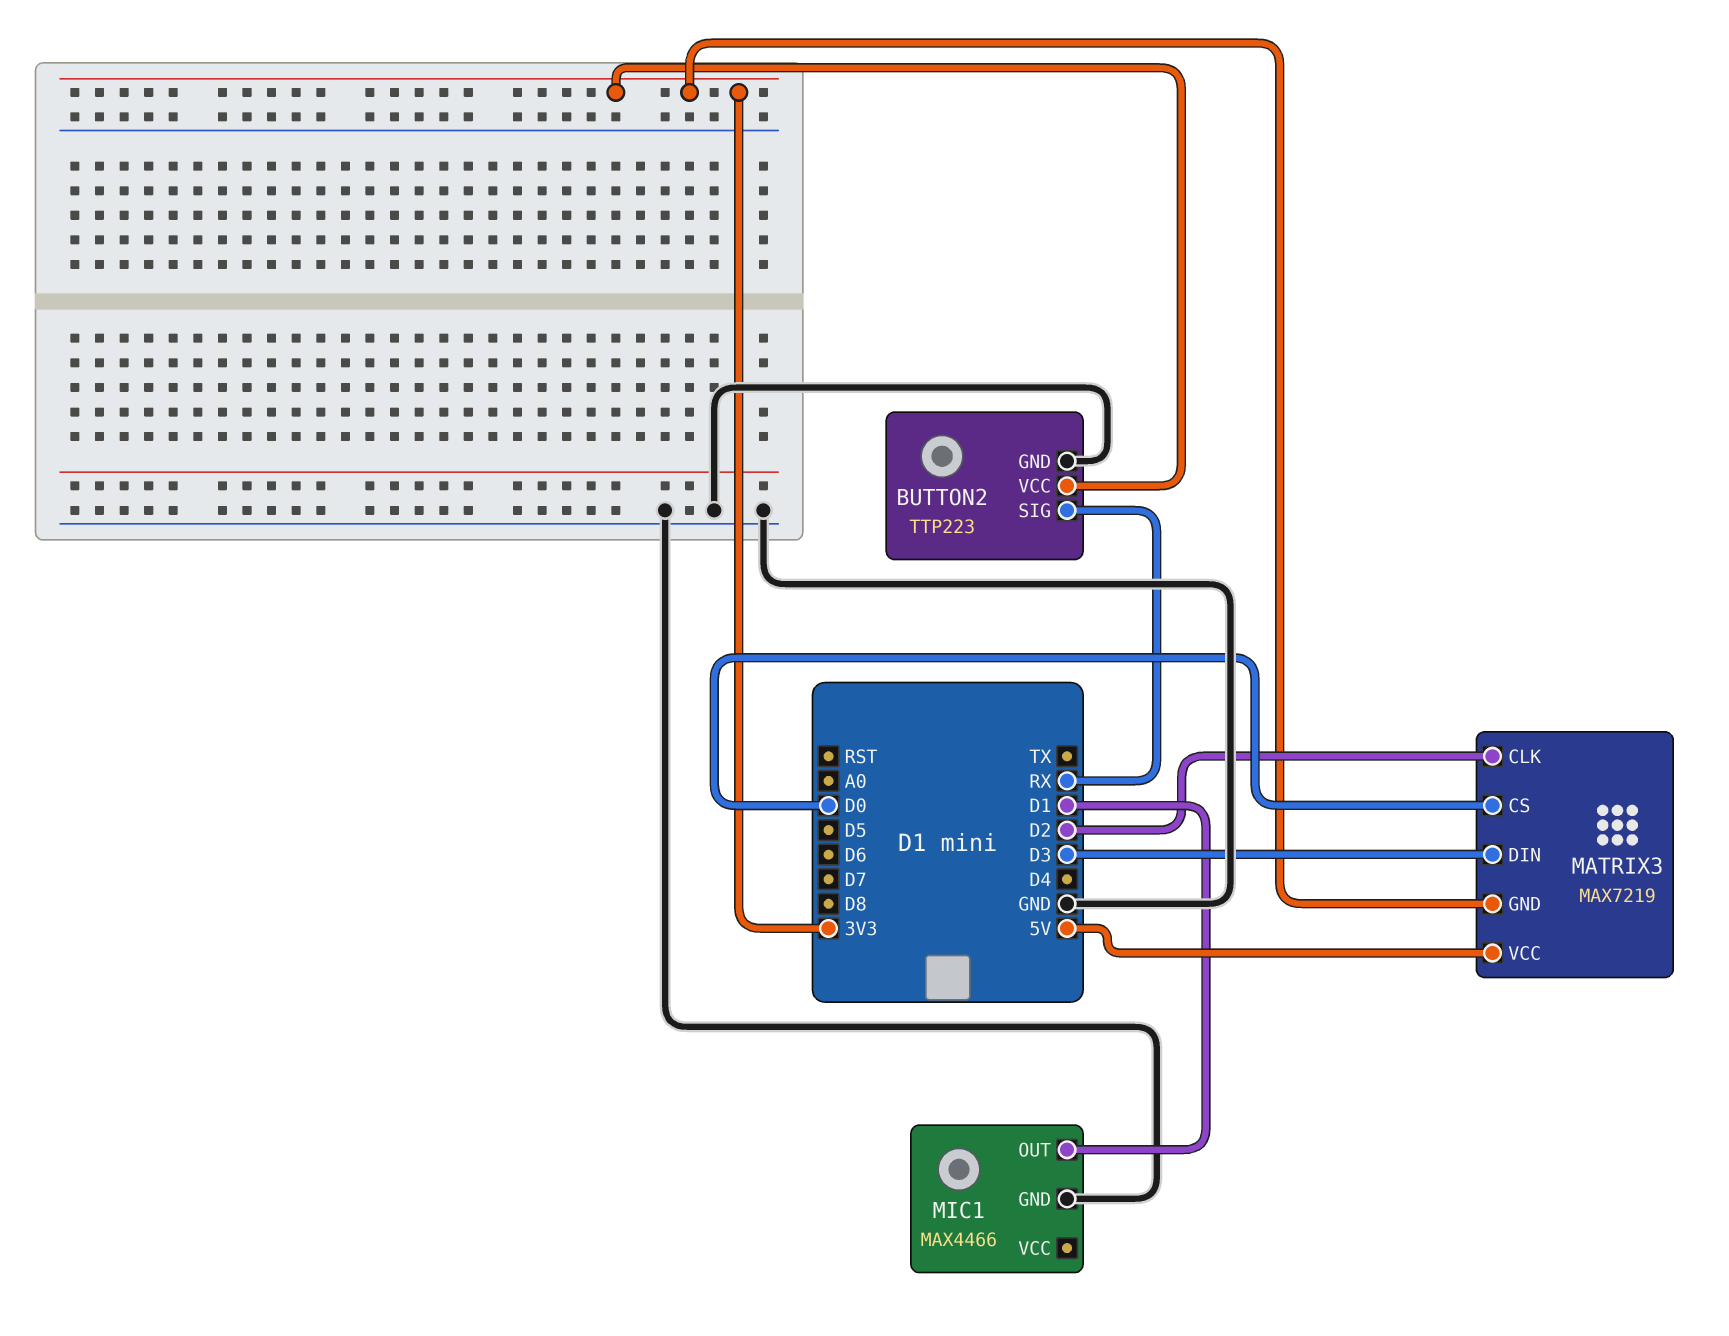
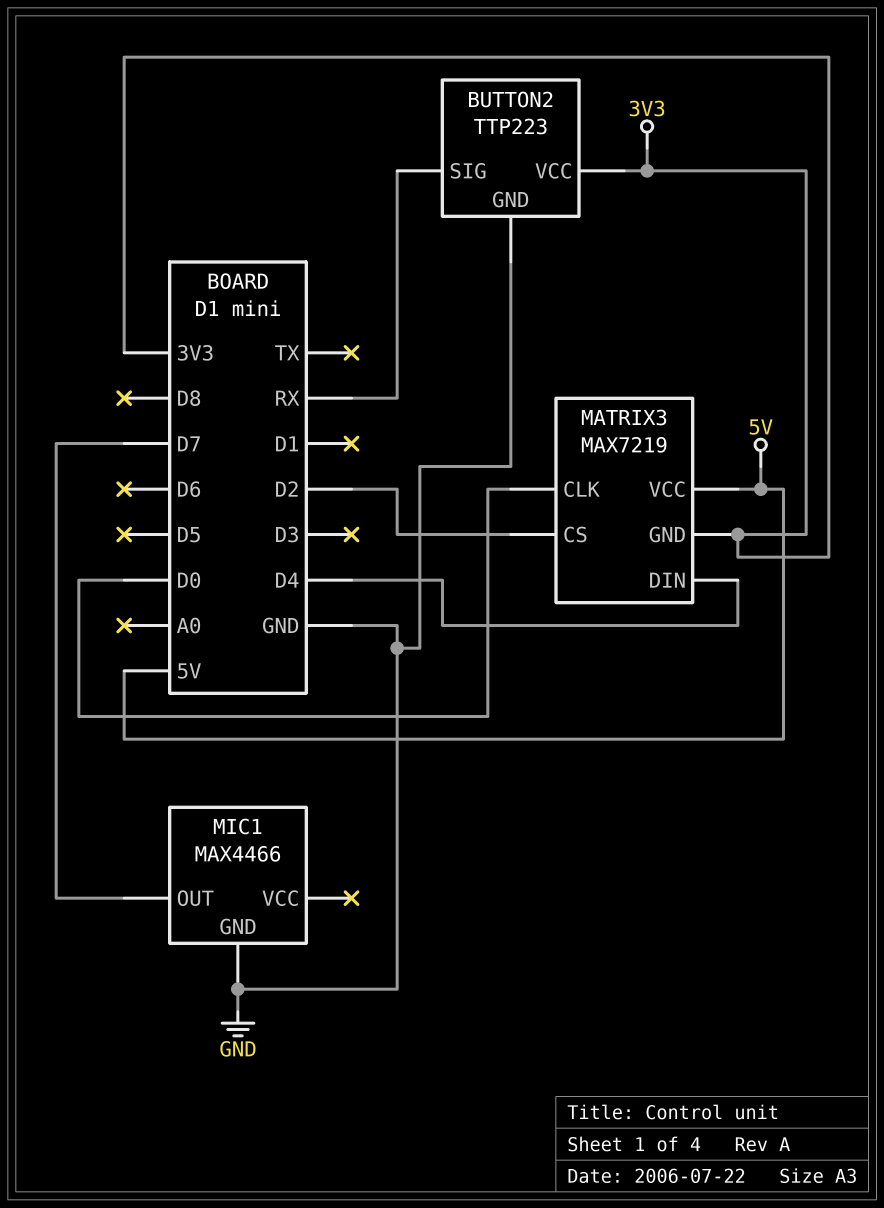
MATRIX3 pin CLK: D2 -> D0
MATRIX3 pin CS: D0 -> D2
MATRIX3 pin DIN: D3 -> D4
MIC1 pin OUT: D1 -> D7

